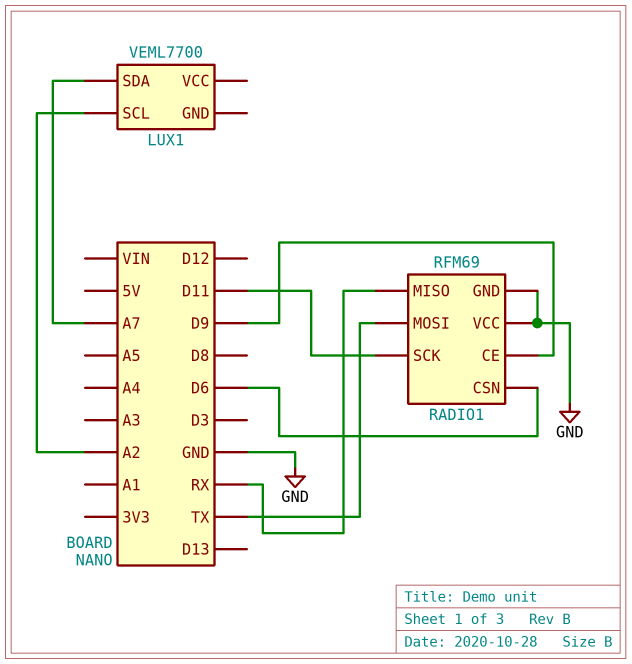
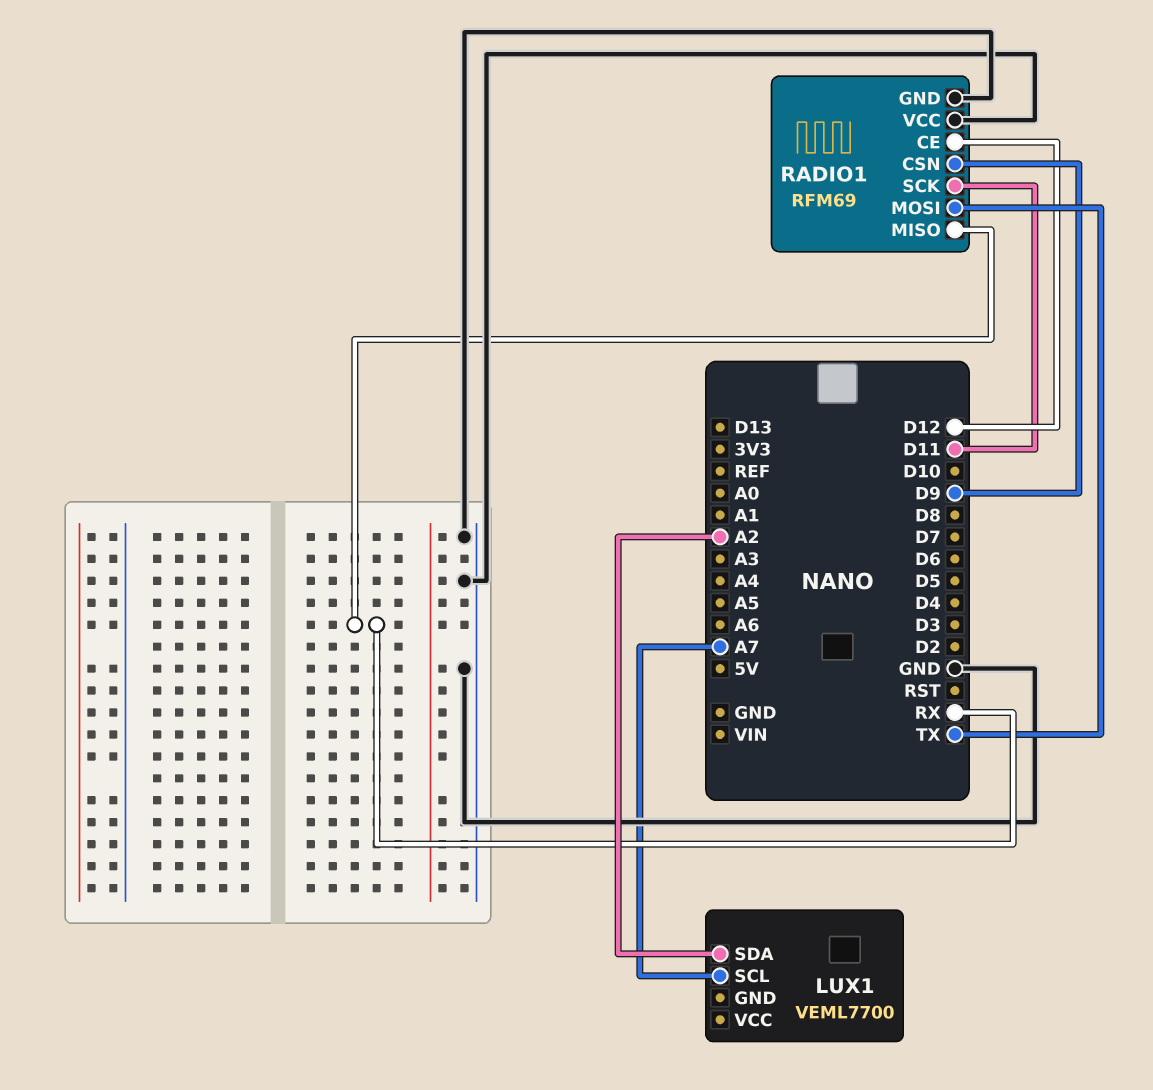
LUX1 pin SCL: A2 -> A7
LUX1 pin SDA: A7 -> A2
RADIO1 pin CE: D9 -> D12
RADIO1 pin CSN: D6 -> D9

